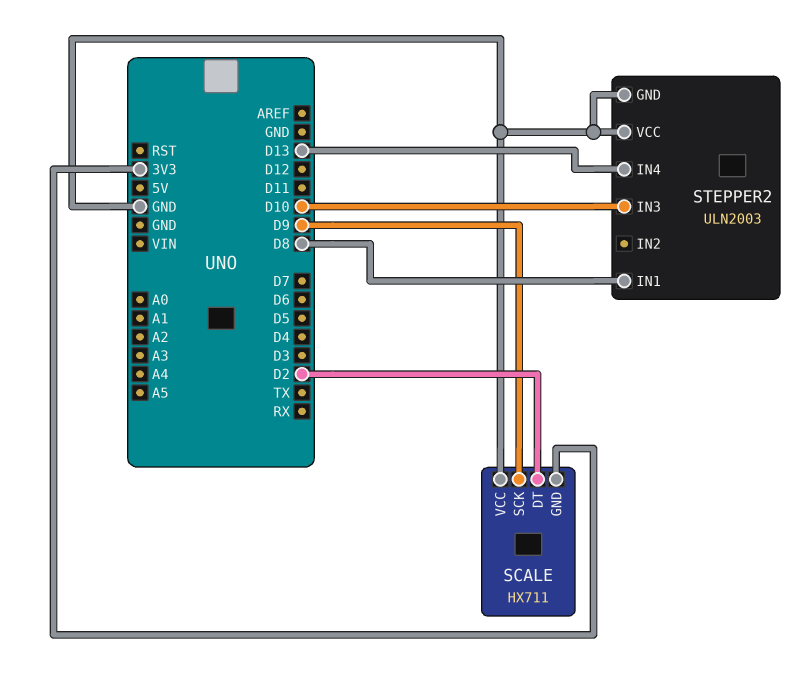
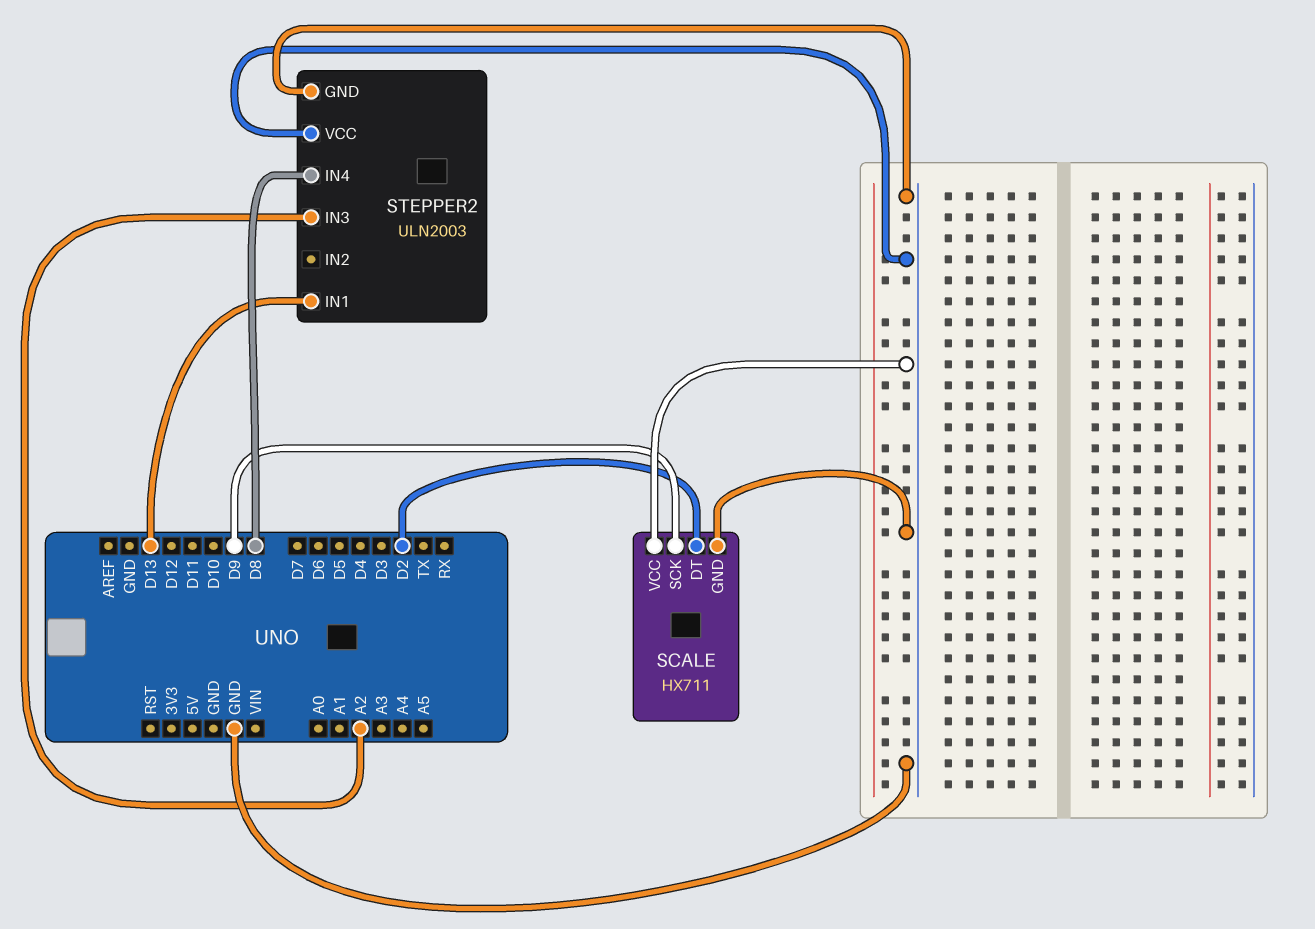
SCALE pin GND: 3V3 -> GND
STEPPER2 pin IN1: D8 -> D13
STEPPER2 pin IN3: D10 -> A2
STEPPER2 pin IN4: D13 -> D8

